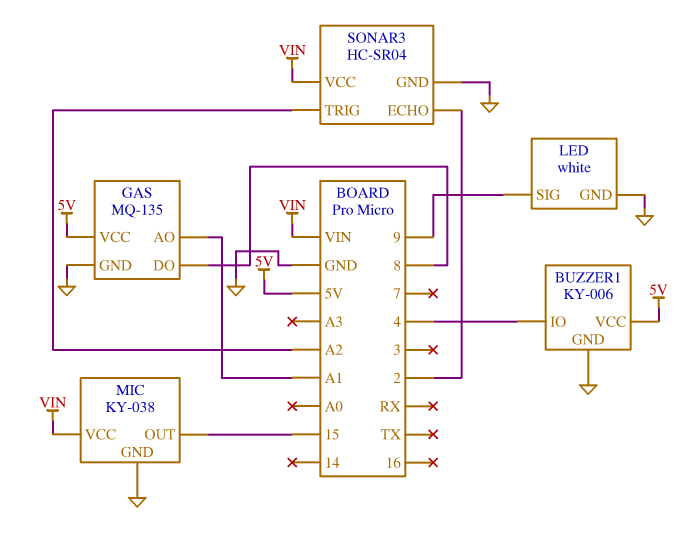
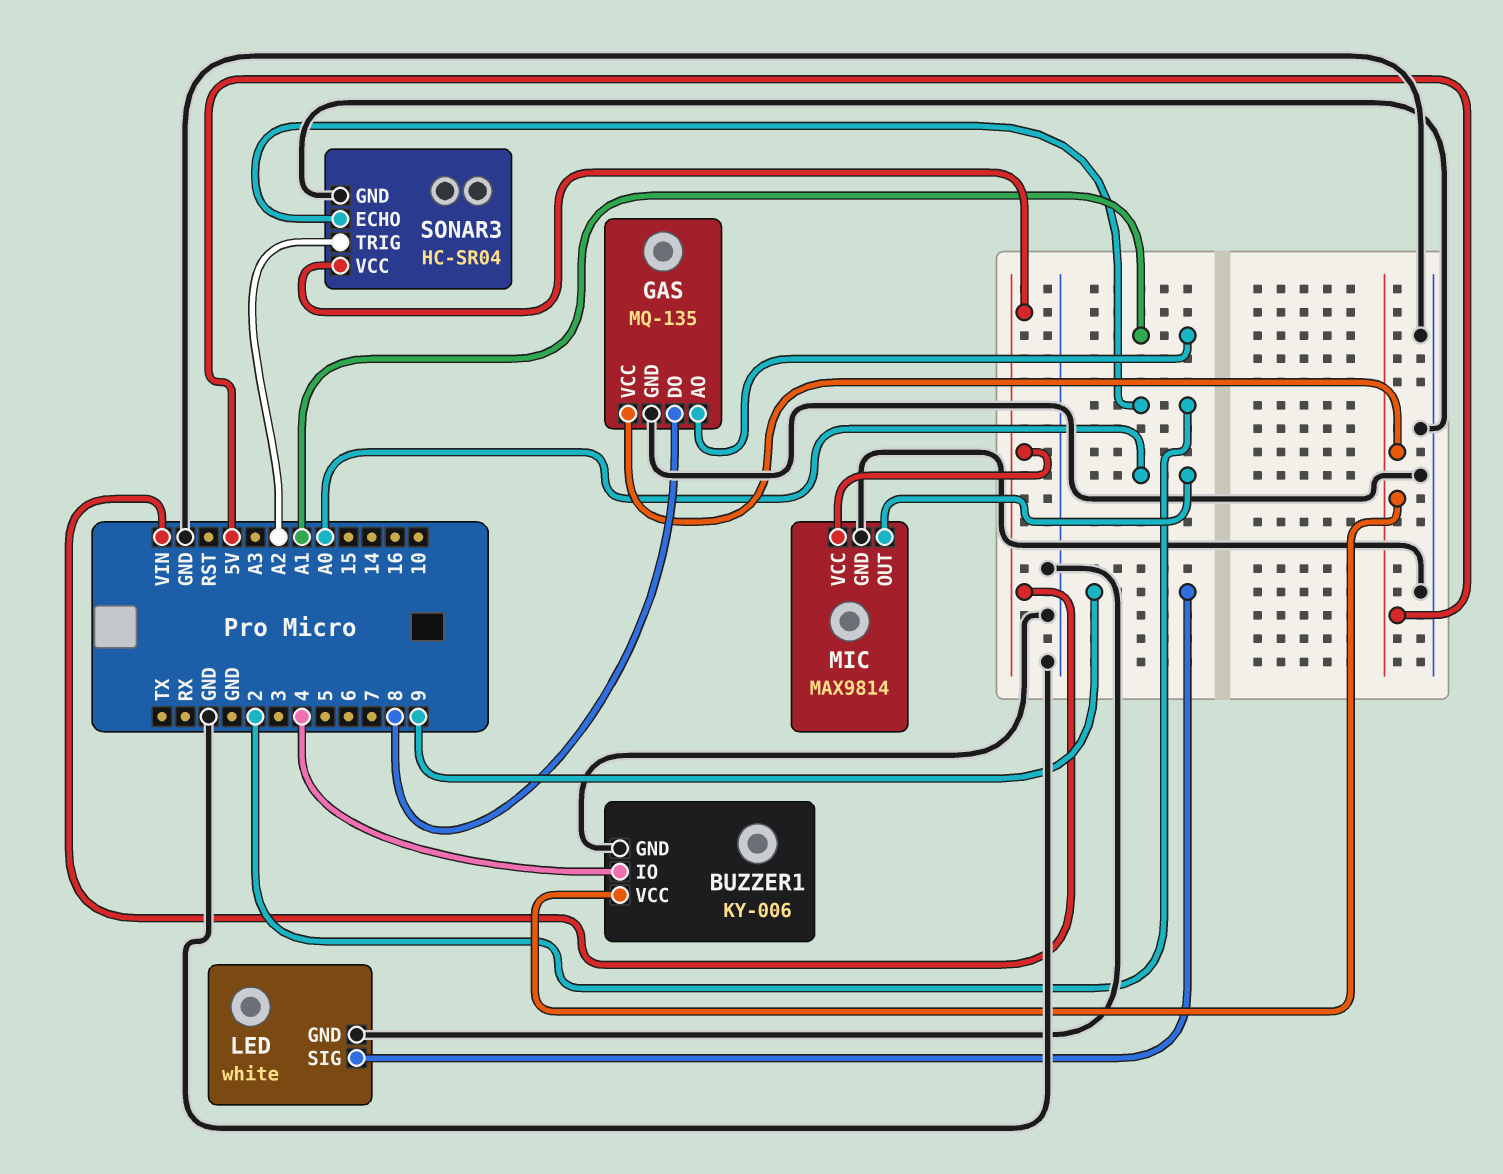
MIC: KY-038 -> MAX9814
MIC pin OUT: 15 -> A0

